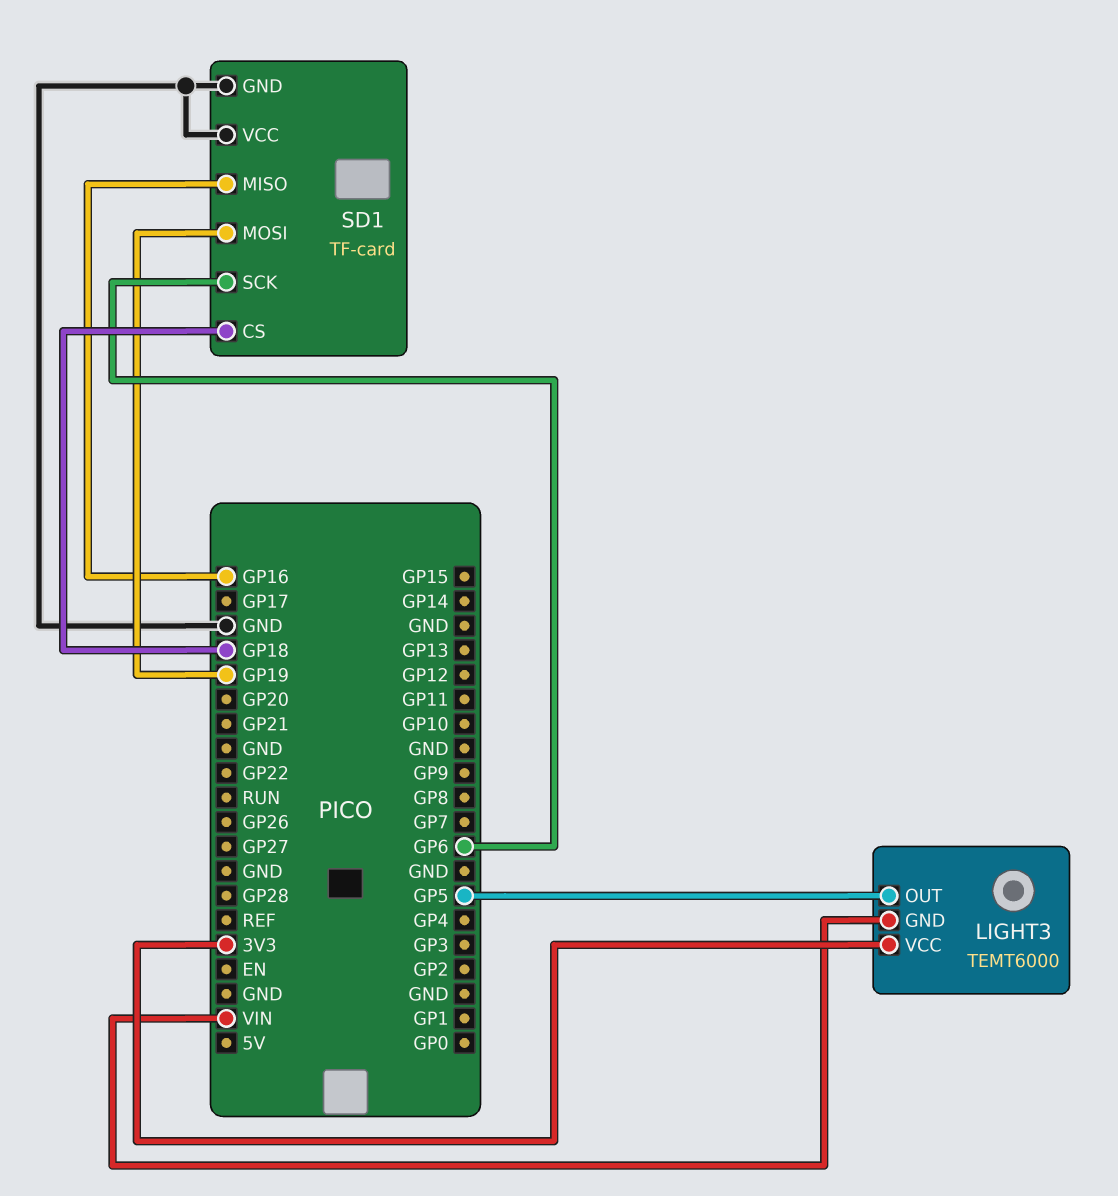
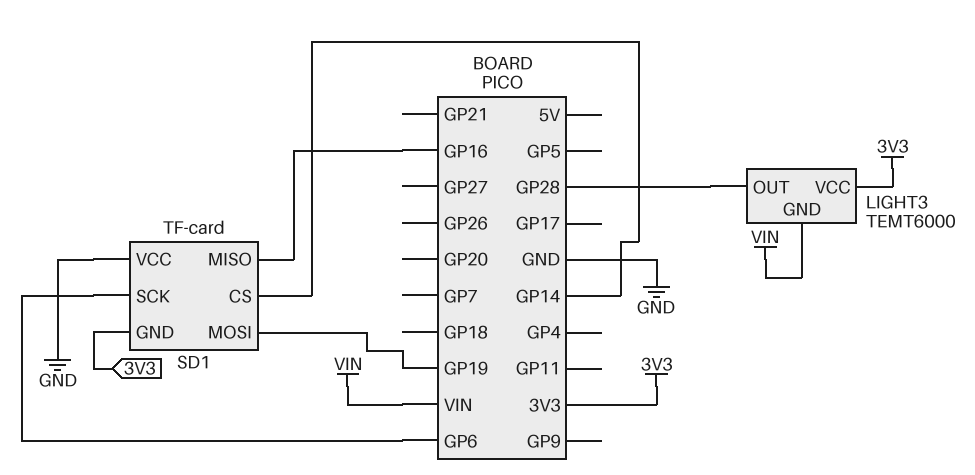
LIGHT3 pin OUT: GP5 -> GP28
SD1 pin CS: GP18 -> GP14
SD1 pin GND: GND -> 3V3

